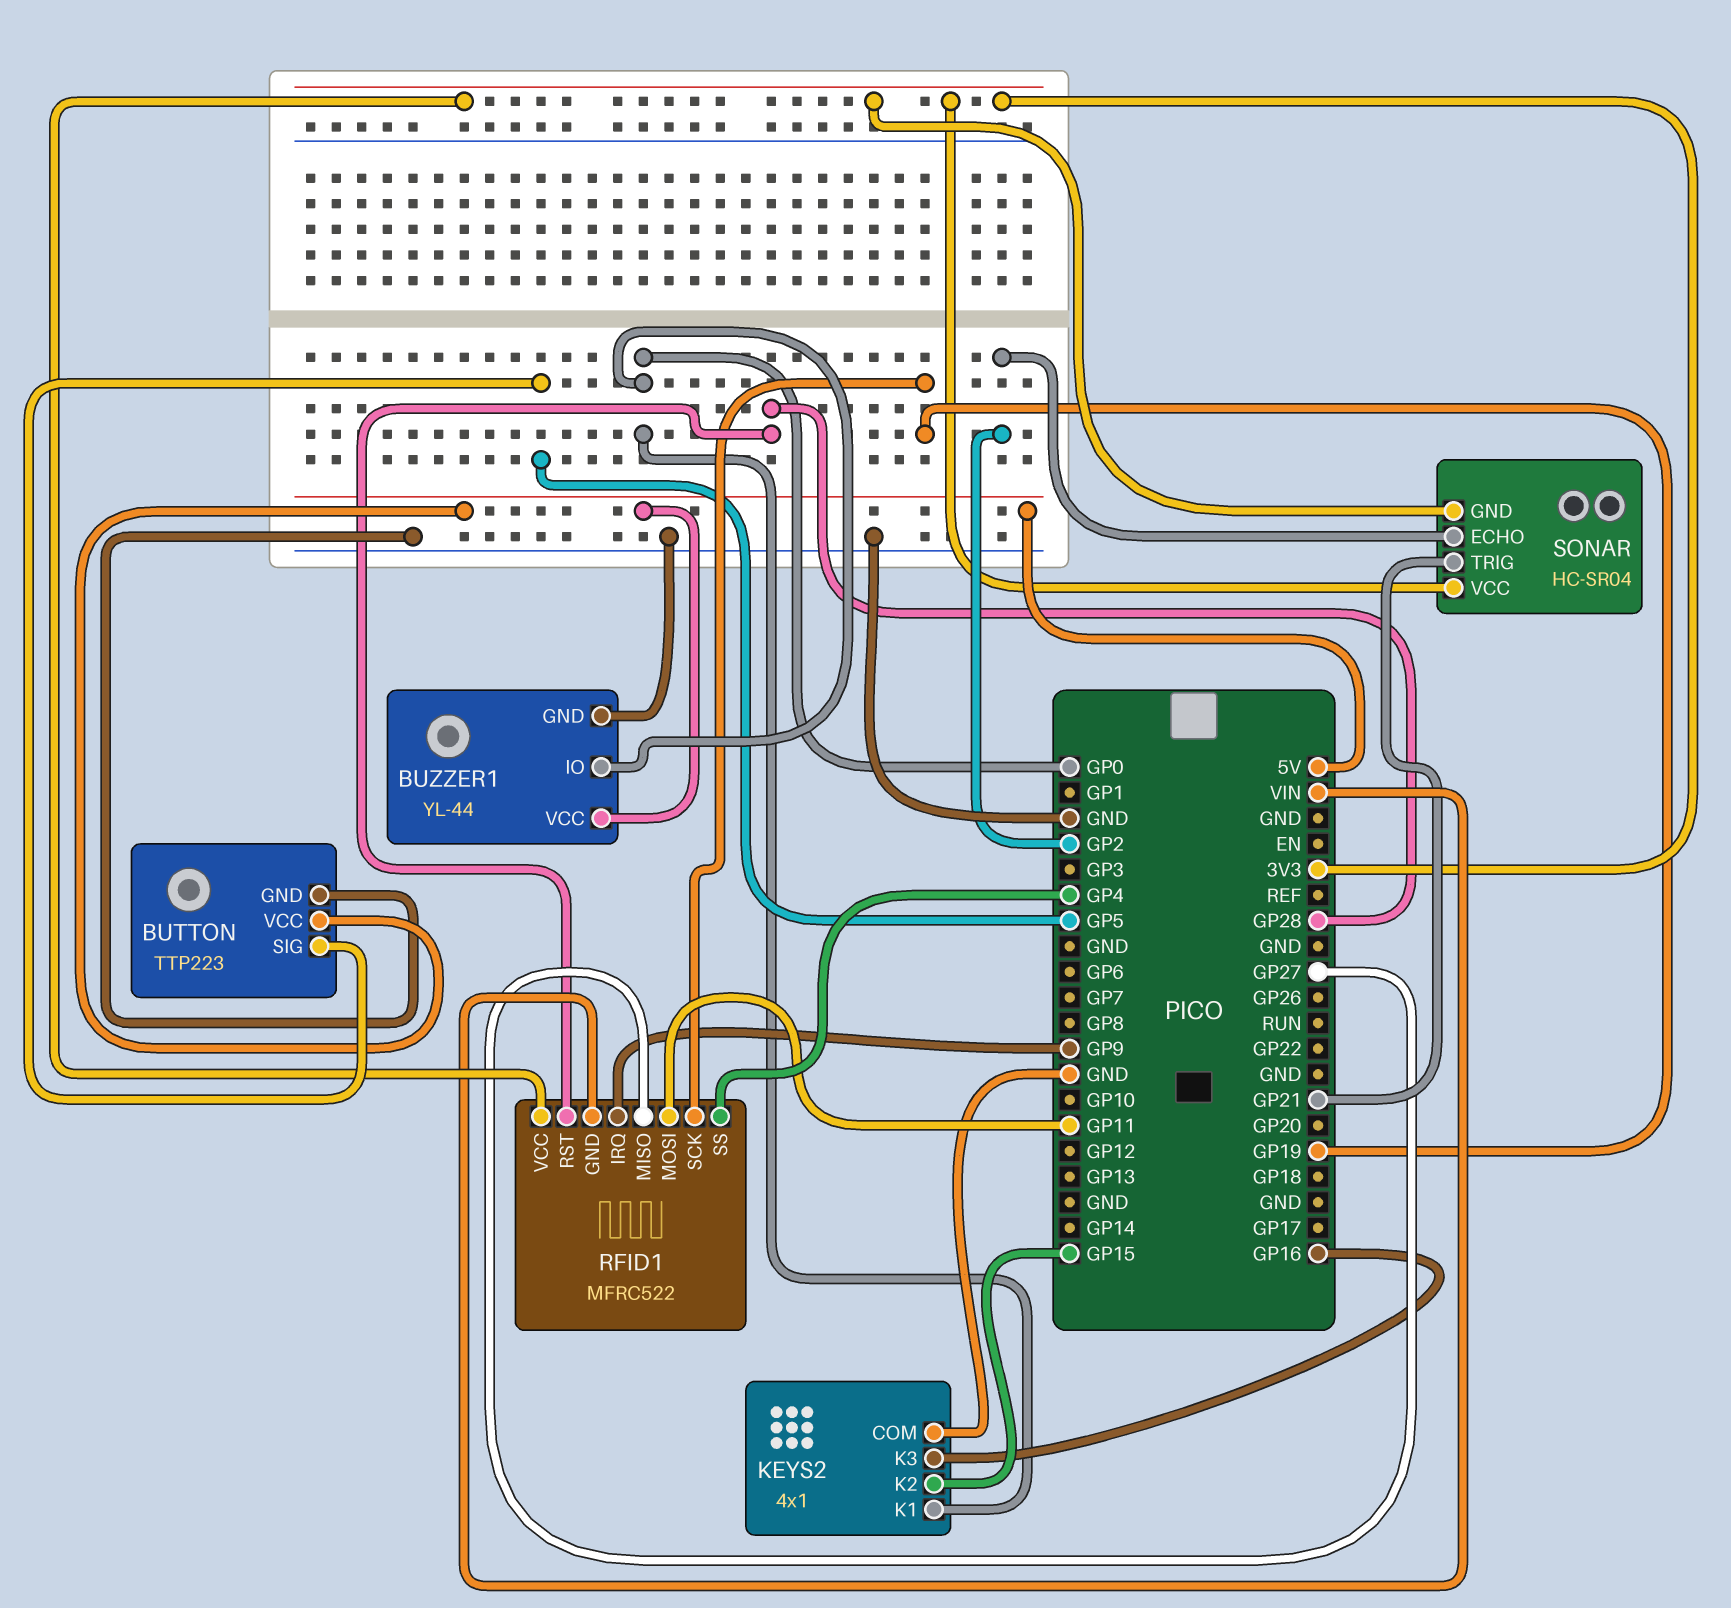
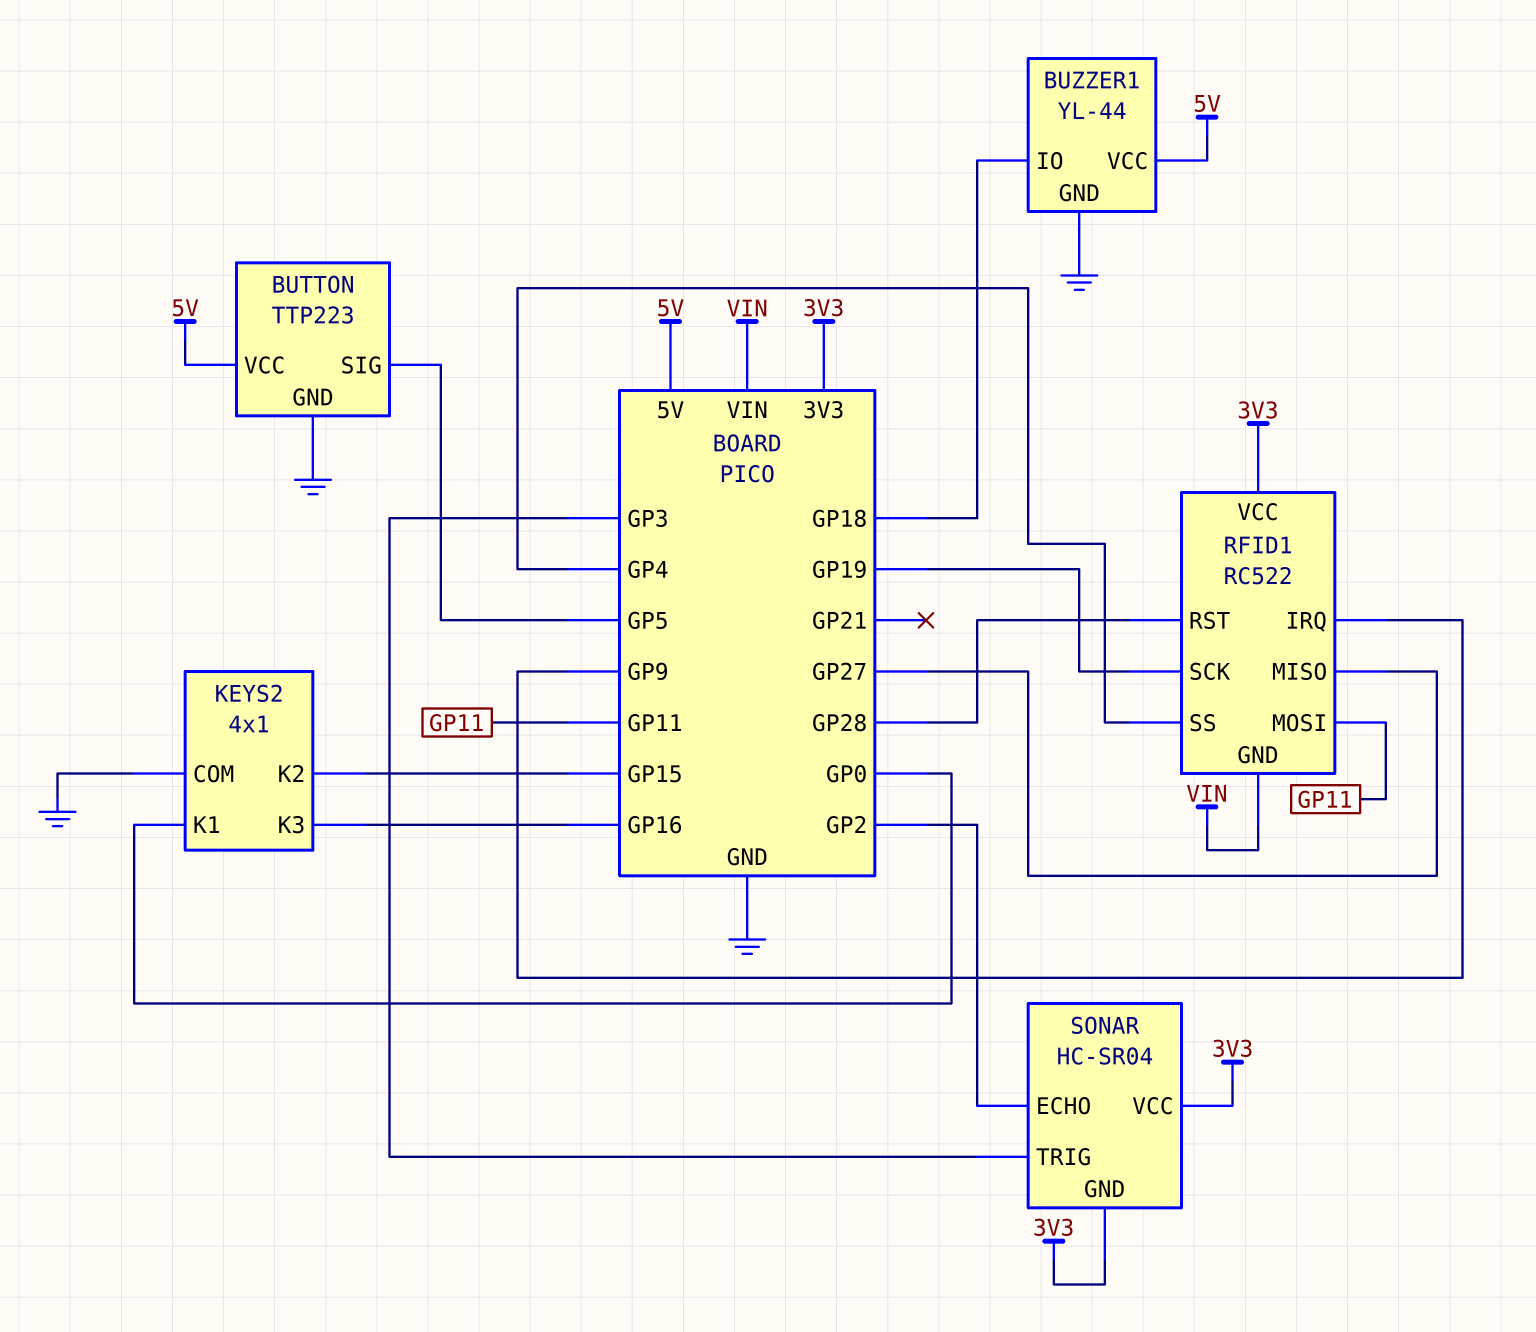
BUZZER1 pin IO: GP0 -> GP18
RFID1: MFRC522 -> RC522
SONAR pin TRIG: GP21 -> GP3

